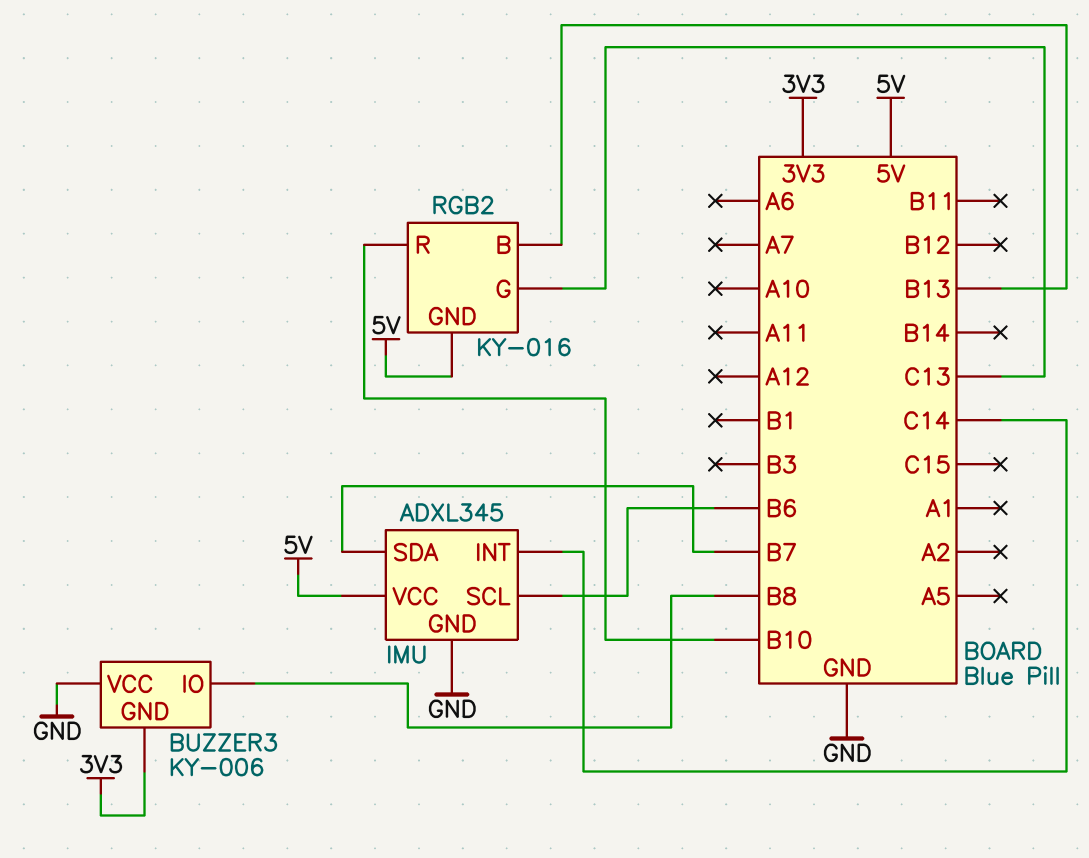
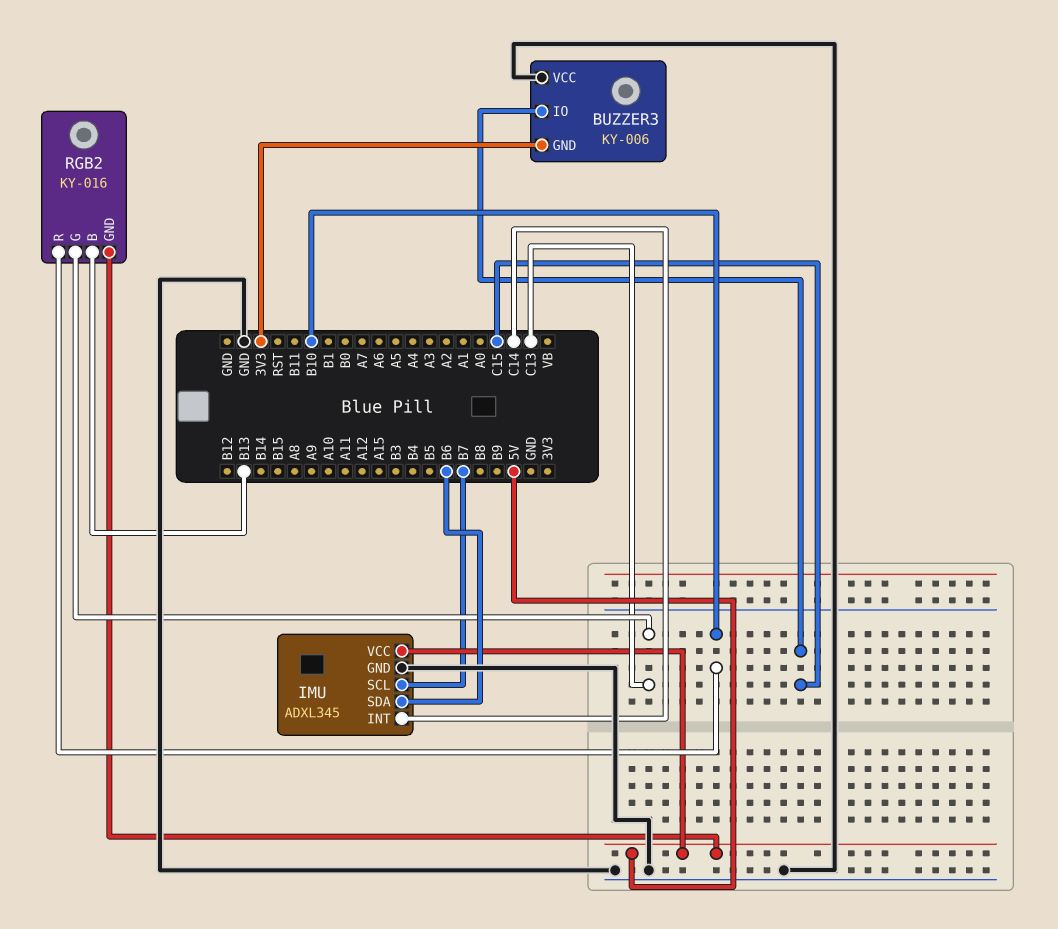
BUZZER3 pin IO: B8 -> C15
IMU pin SCL: B6 -> B7
IMU pin SDA: B7 -> B6

